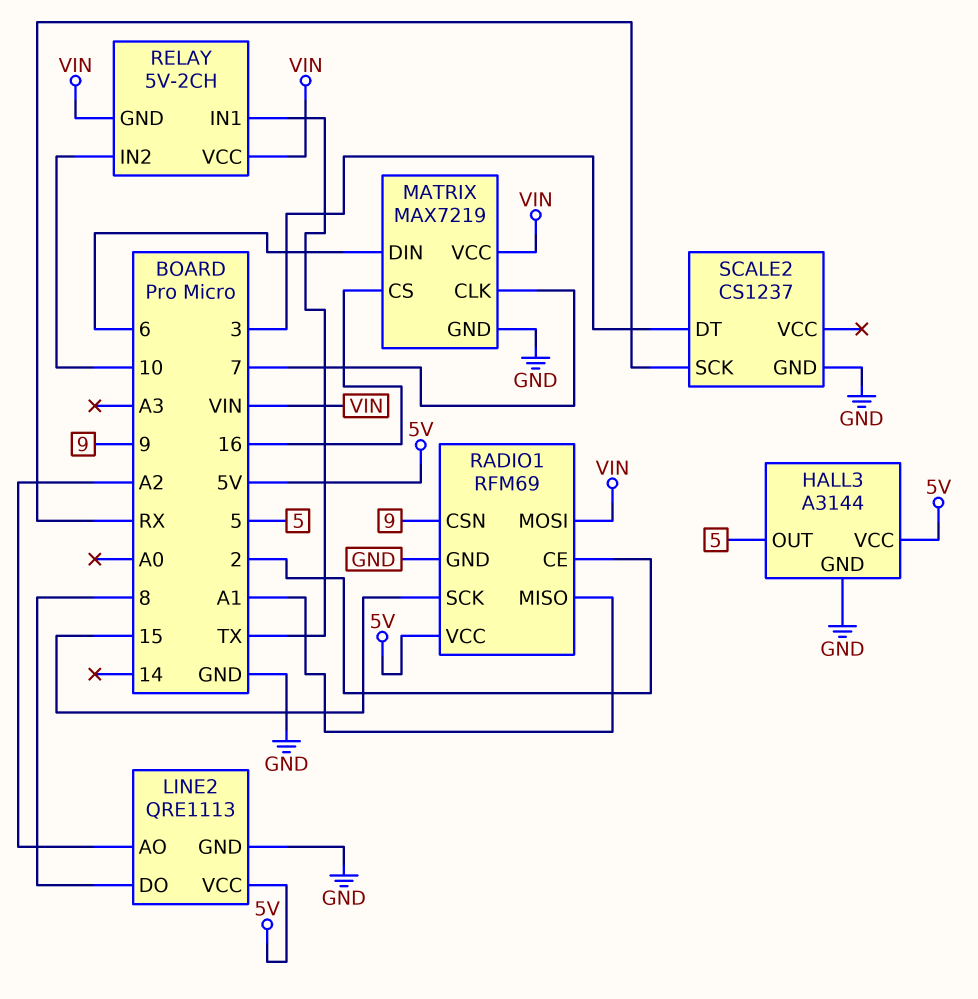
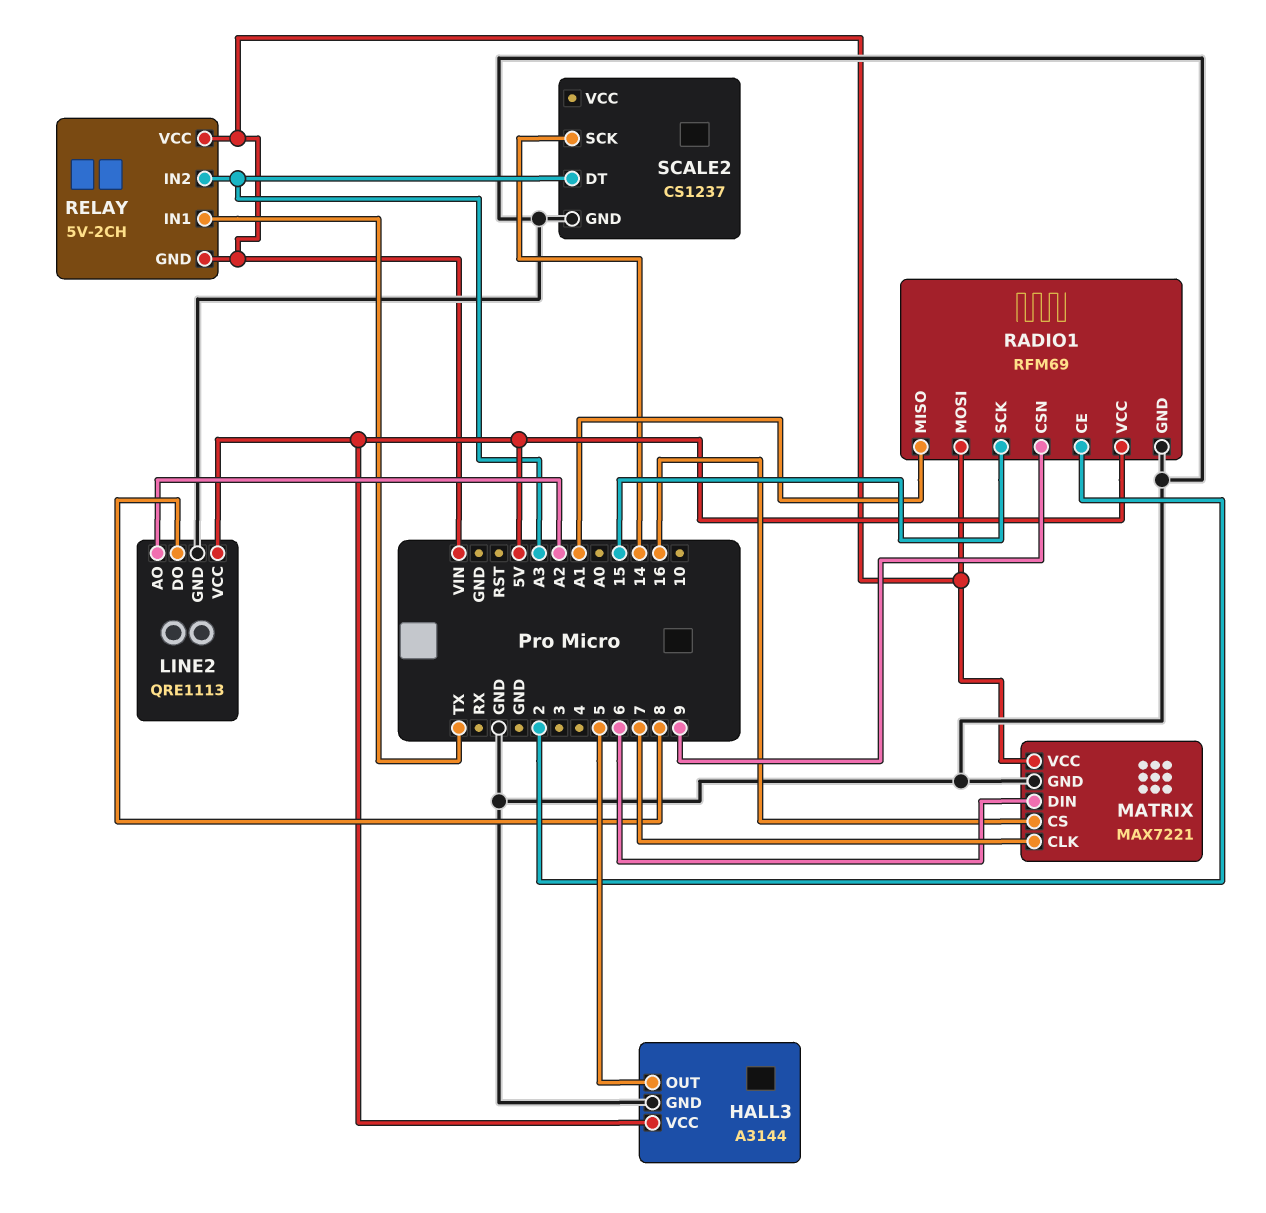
MATRIX: MAX7219 -> MAX7221
RELAY pin IN2: 10 -> A3
SCALE2 pin DT: 3 -> A3
SCALE2 pin SCK: RX -> 14

